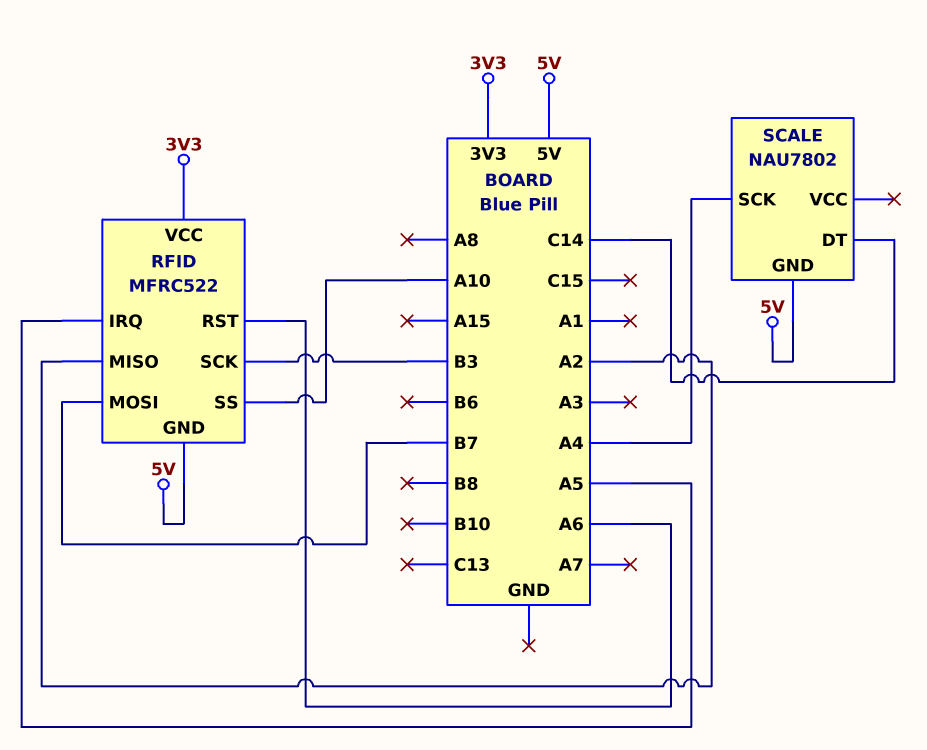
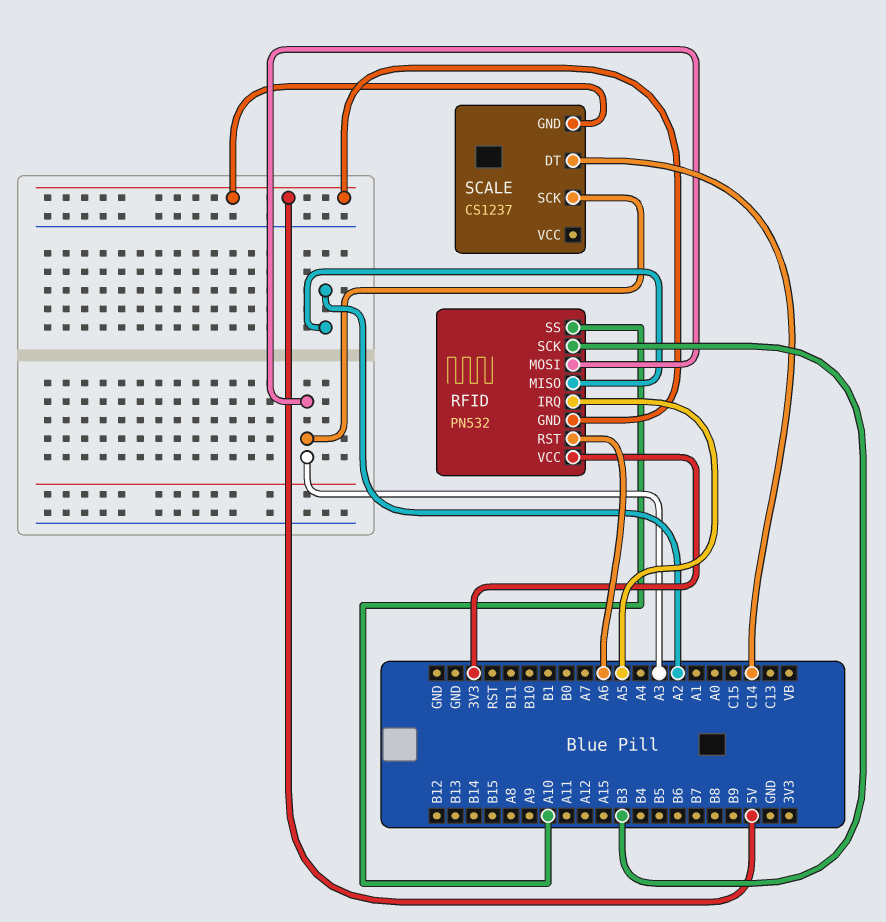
RFID: MFRC522 -> PN532
RFID pin MOSI: B7 -> A3
SCALE: NAU7802 -> CS1237
SCALE pin SCK: A4 -> A3

